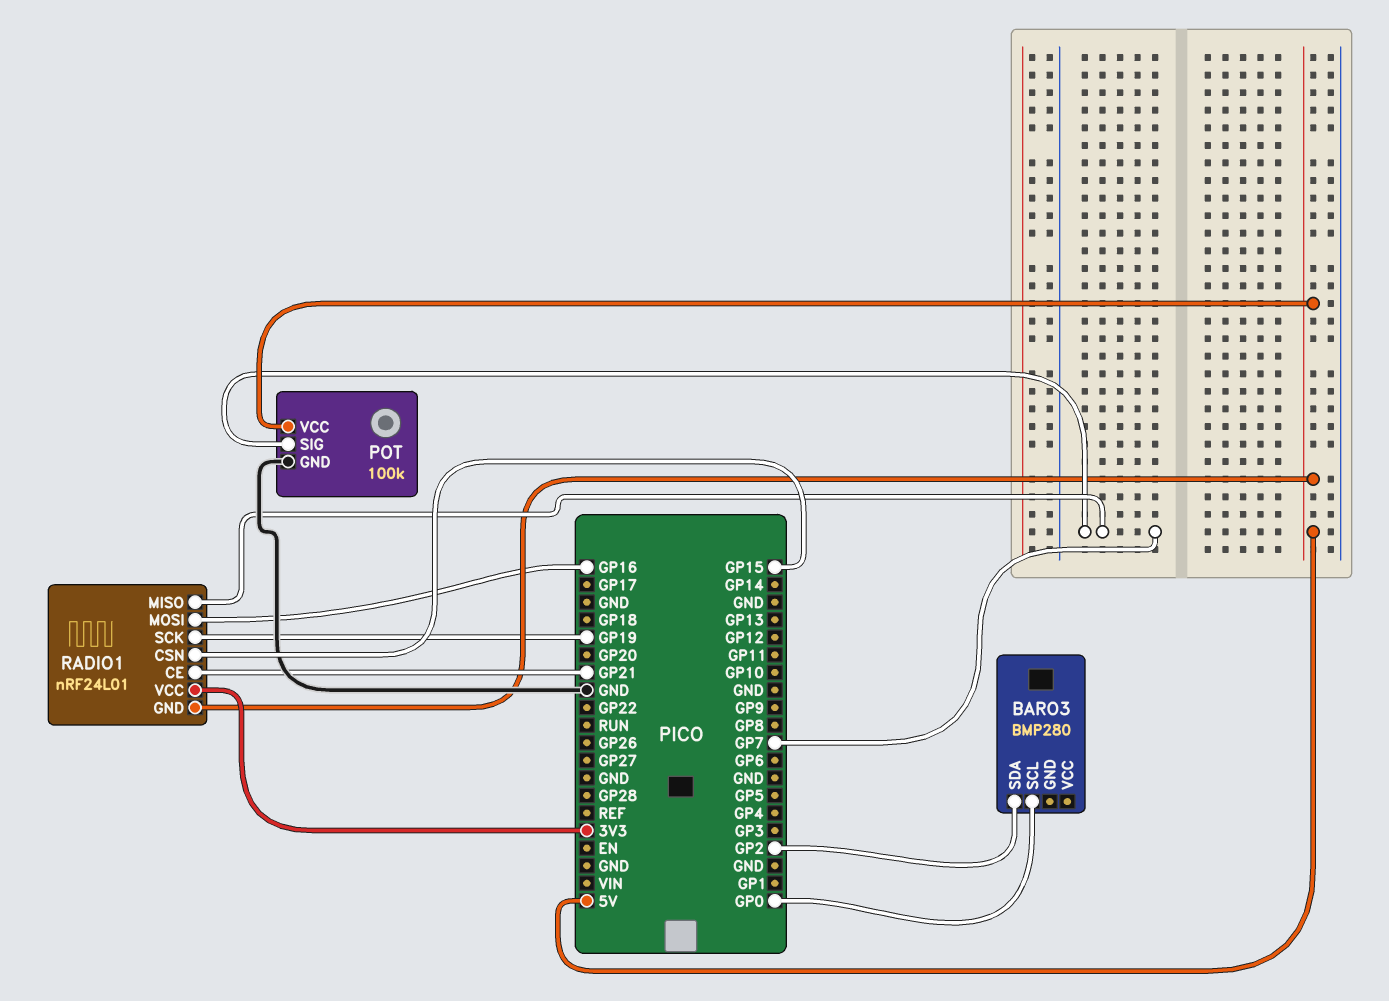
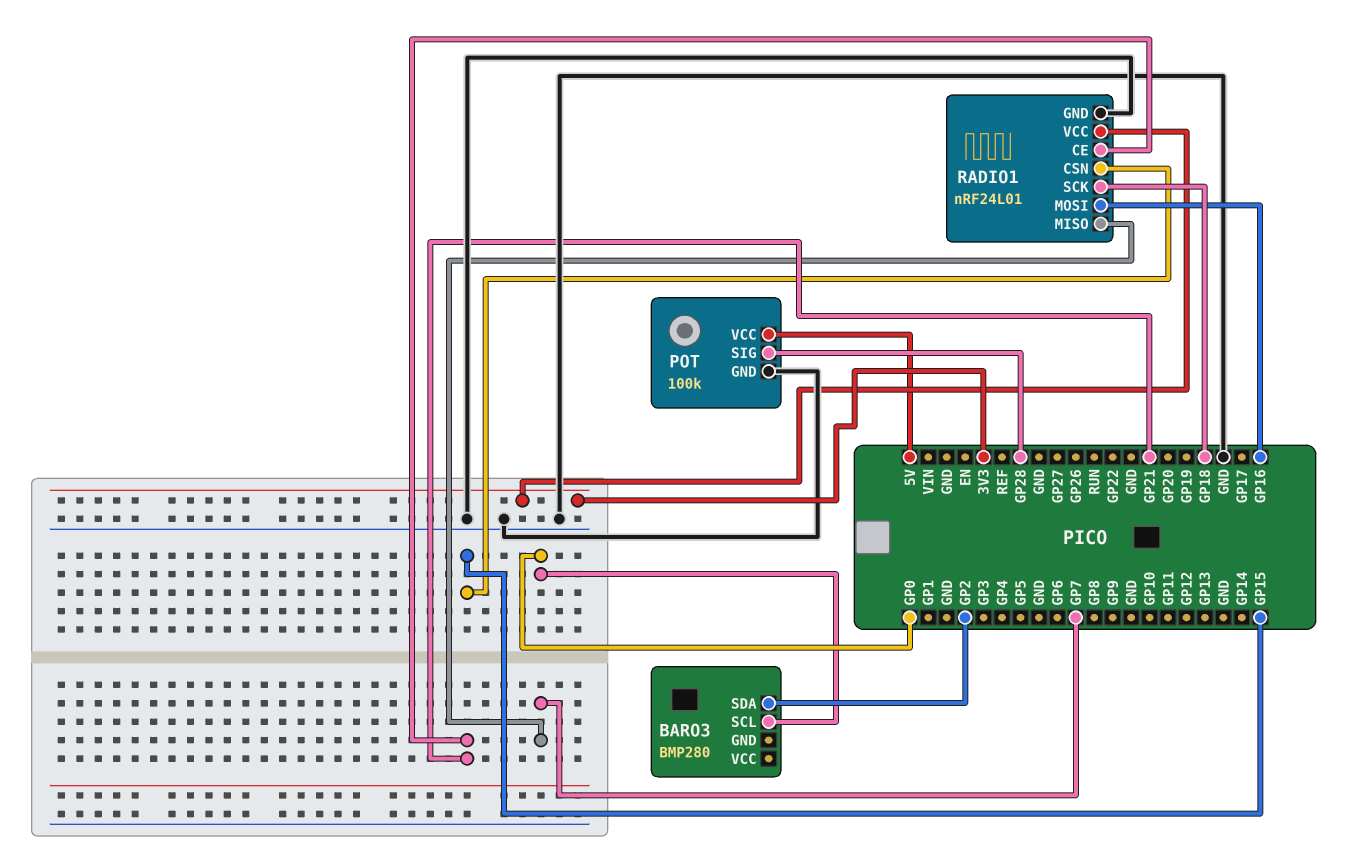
POT pin SIG: GP7 -> GP28
RADIO1 pin GND: 5V -> GND
RADIO1 pin SCK: GP19 -> GP18

